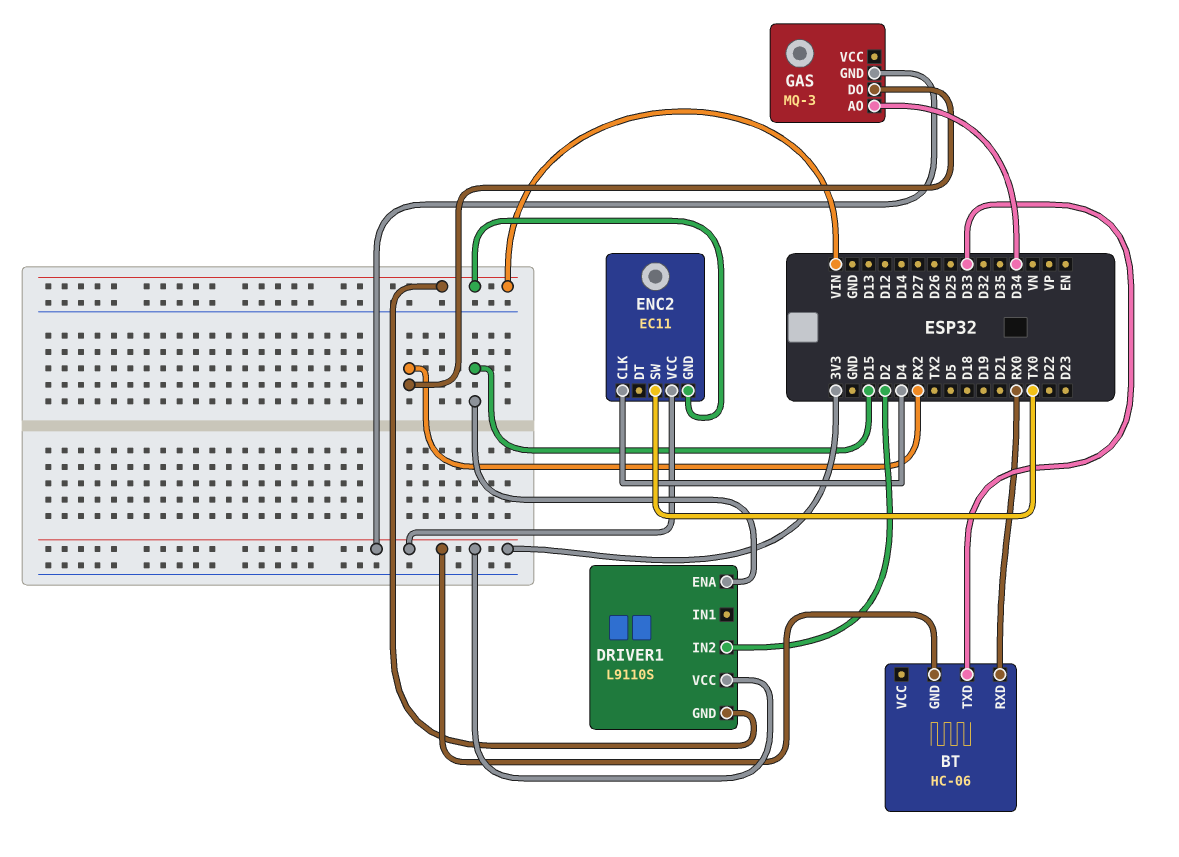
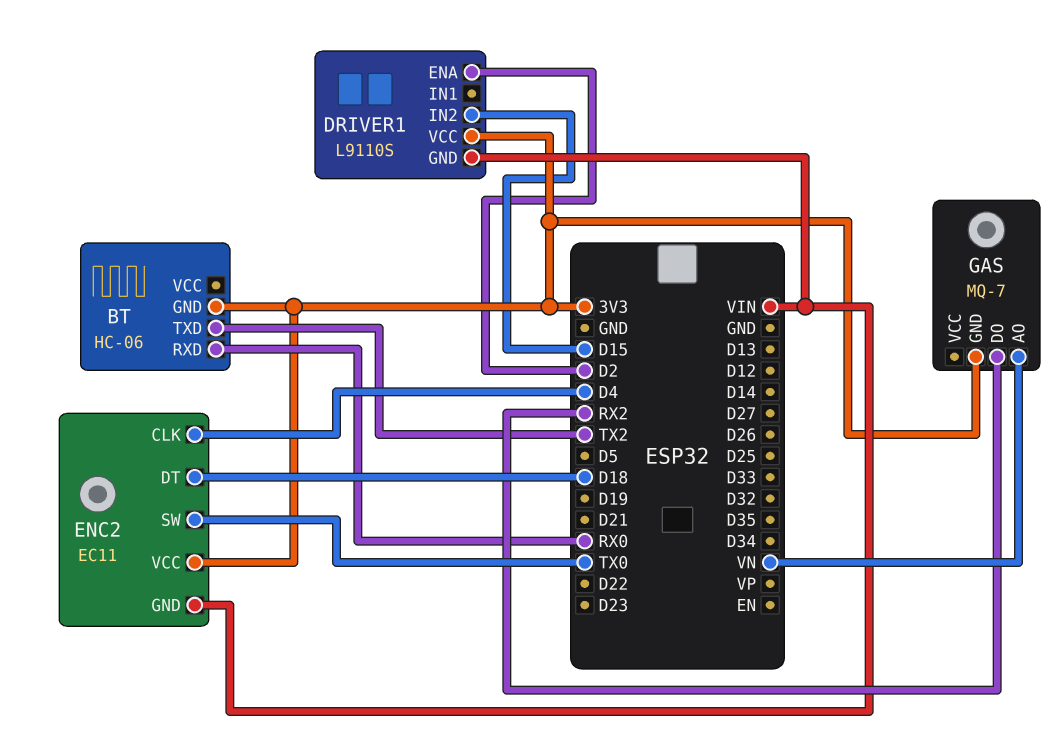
BT pin TXD: D33 -> TX2
DRIVER1 pin ENA: D15 -> D2
DRIVER1 pin IN2: D2 -> D15
ENC2 pin DT: none -> D18
GAS: MQ-3 -> MQ-7
GAS pin AO: D34 -> VN

